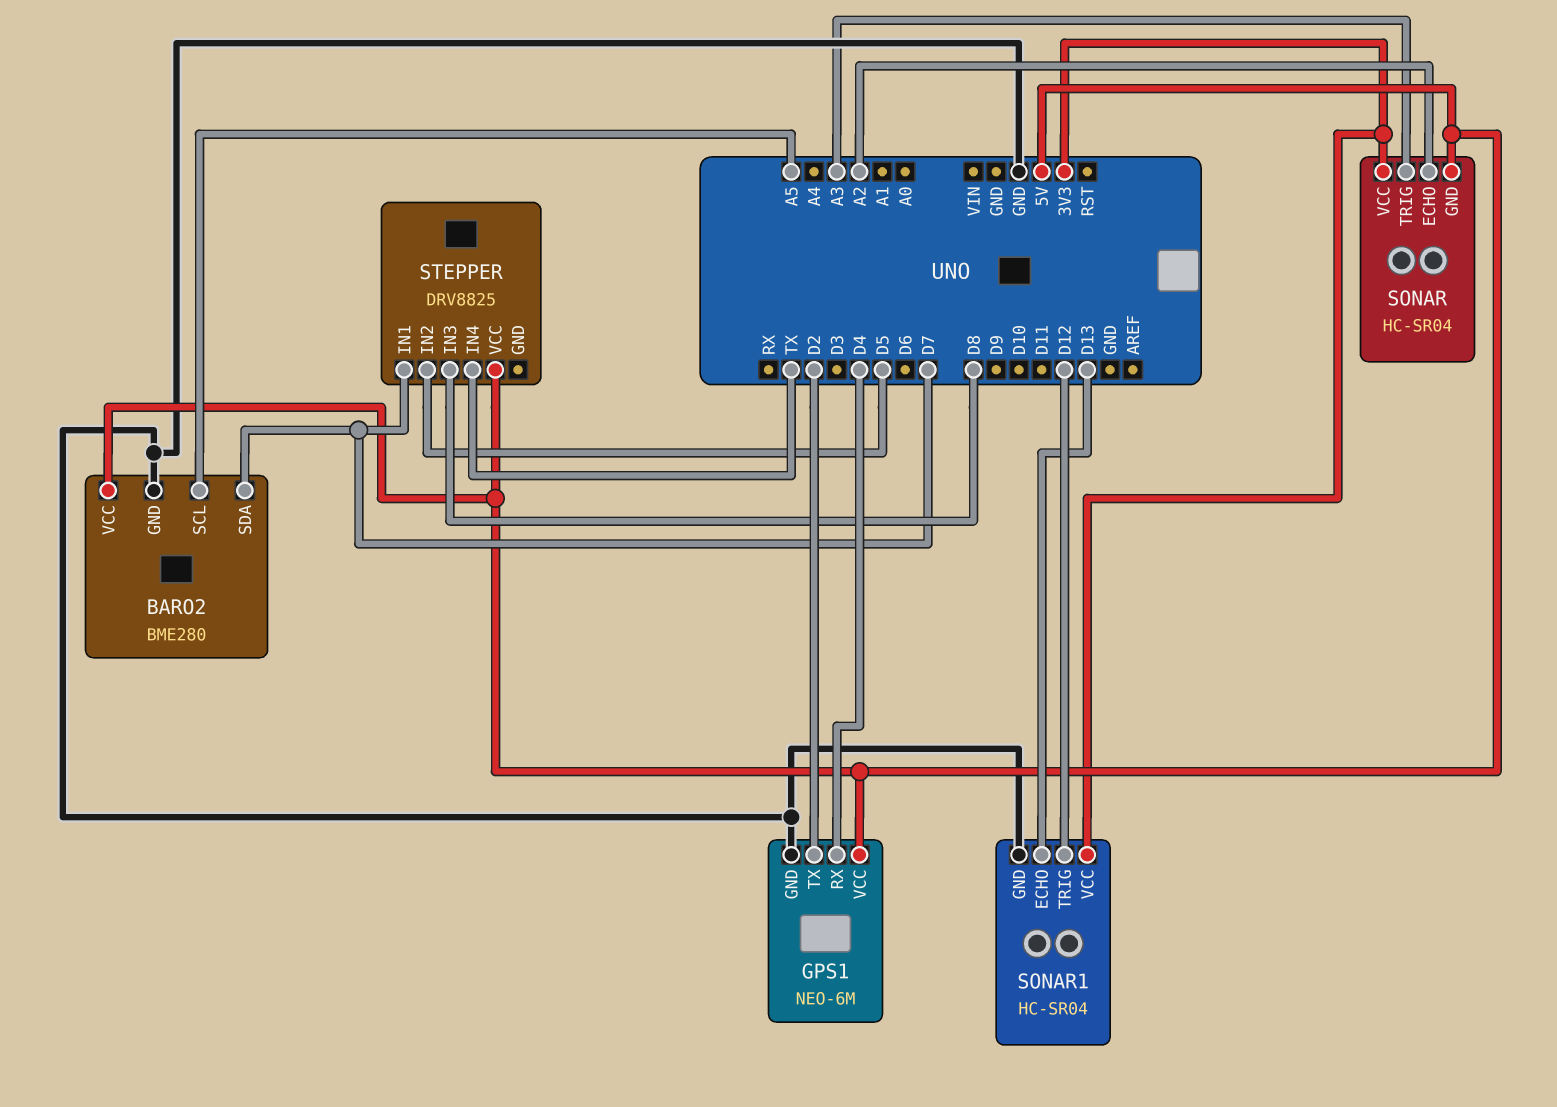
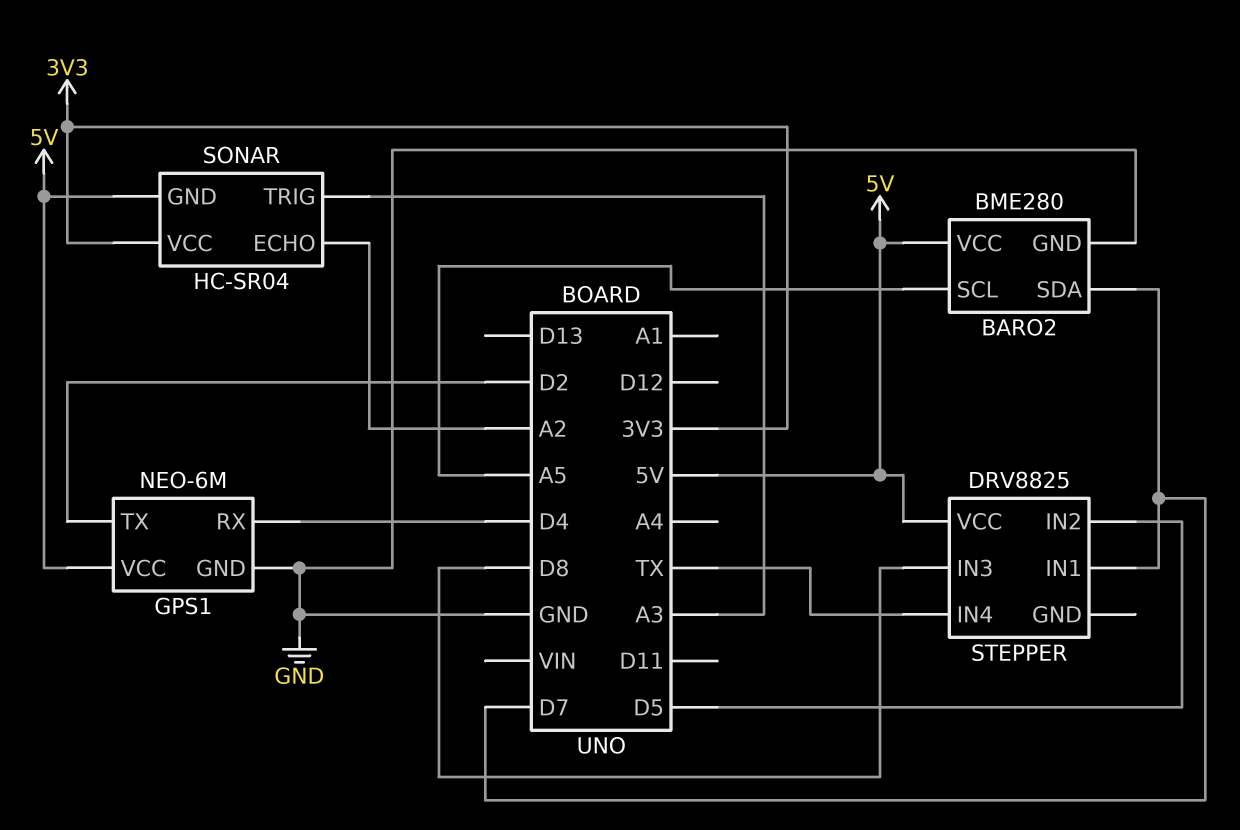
SONAR1: HC-SR04 -> none
SONAR1 pin ECHO: D13 -> none
SONAR1 pin GND: GND -> none
SONAR1 pin TRIG: D12 -> none
SONAR1 pin VCC: 3V3 -> none

